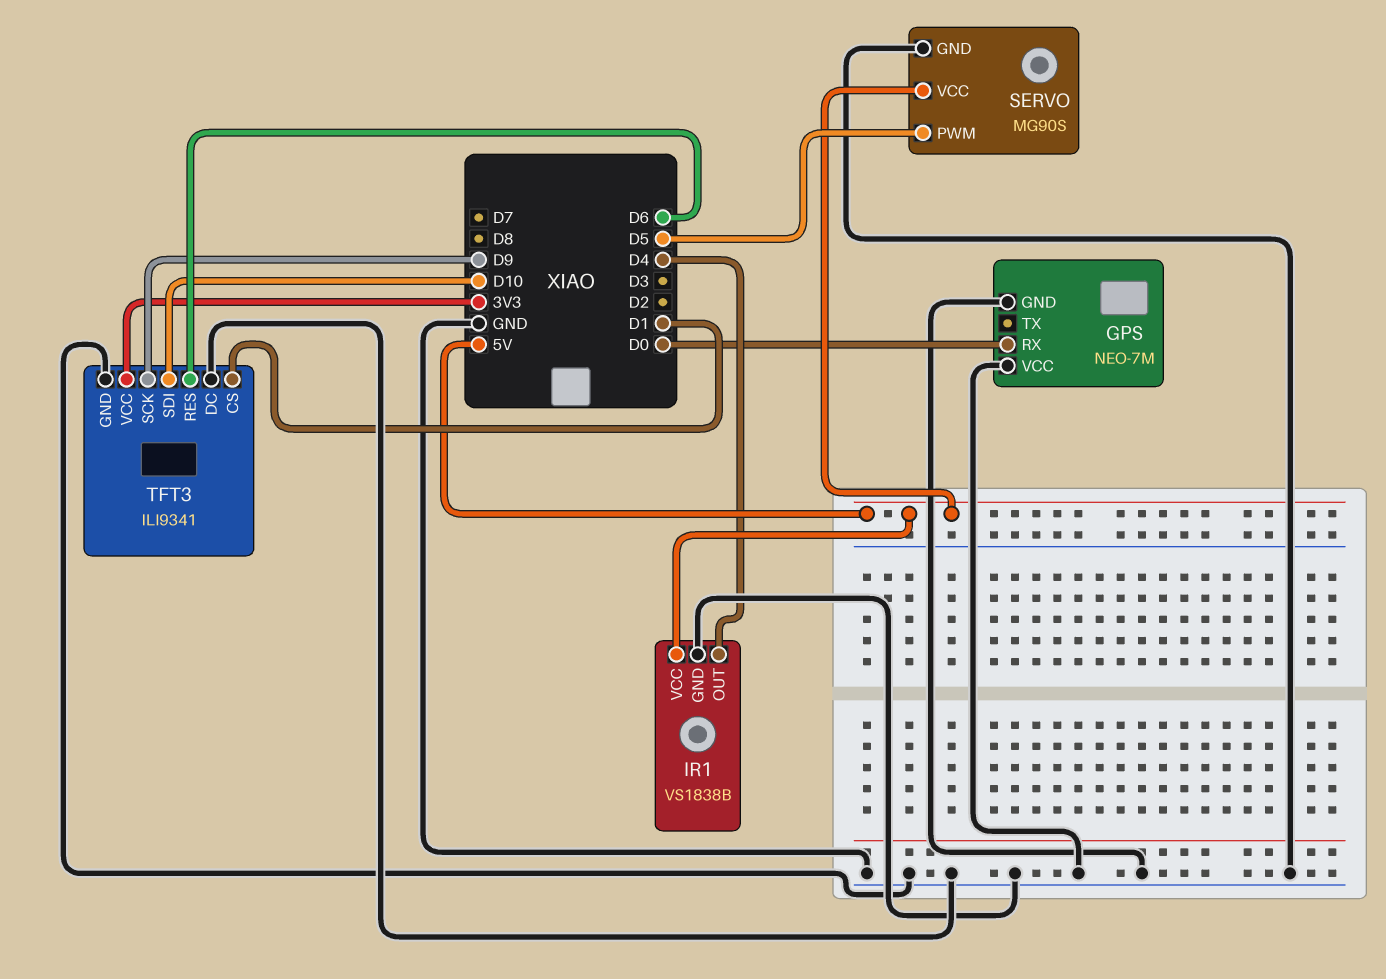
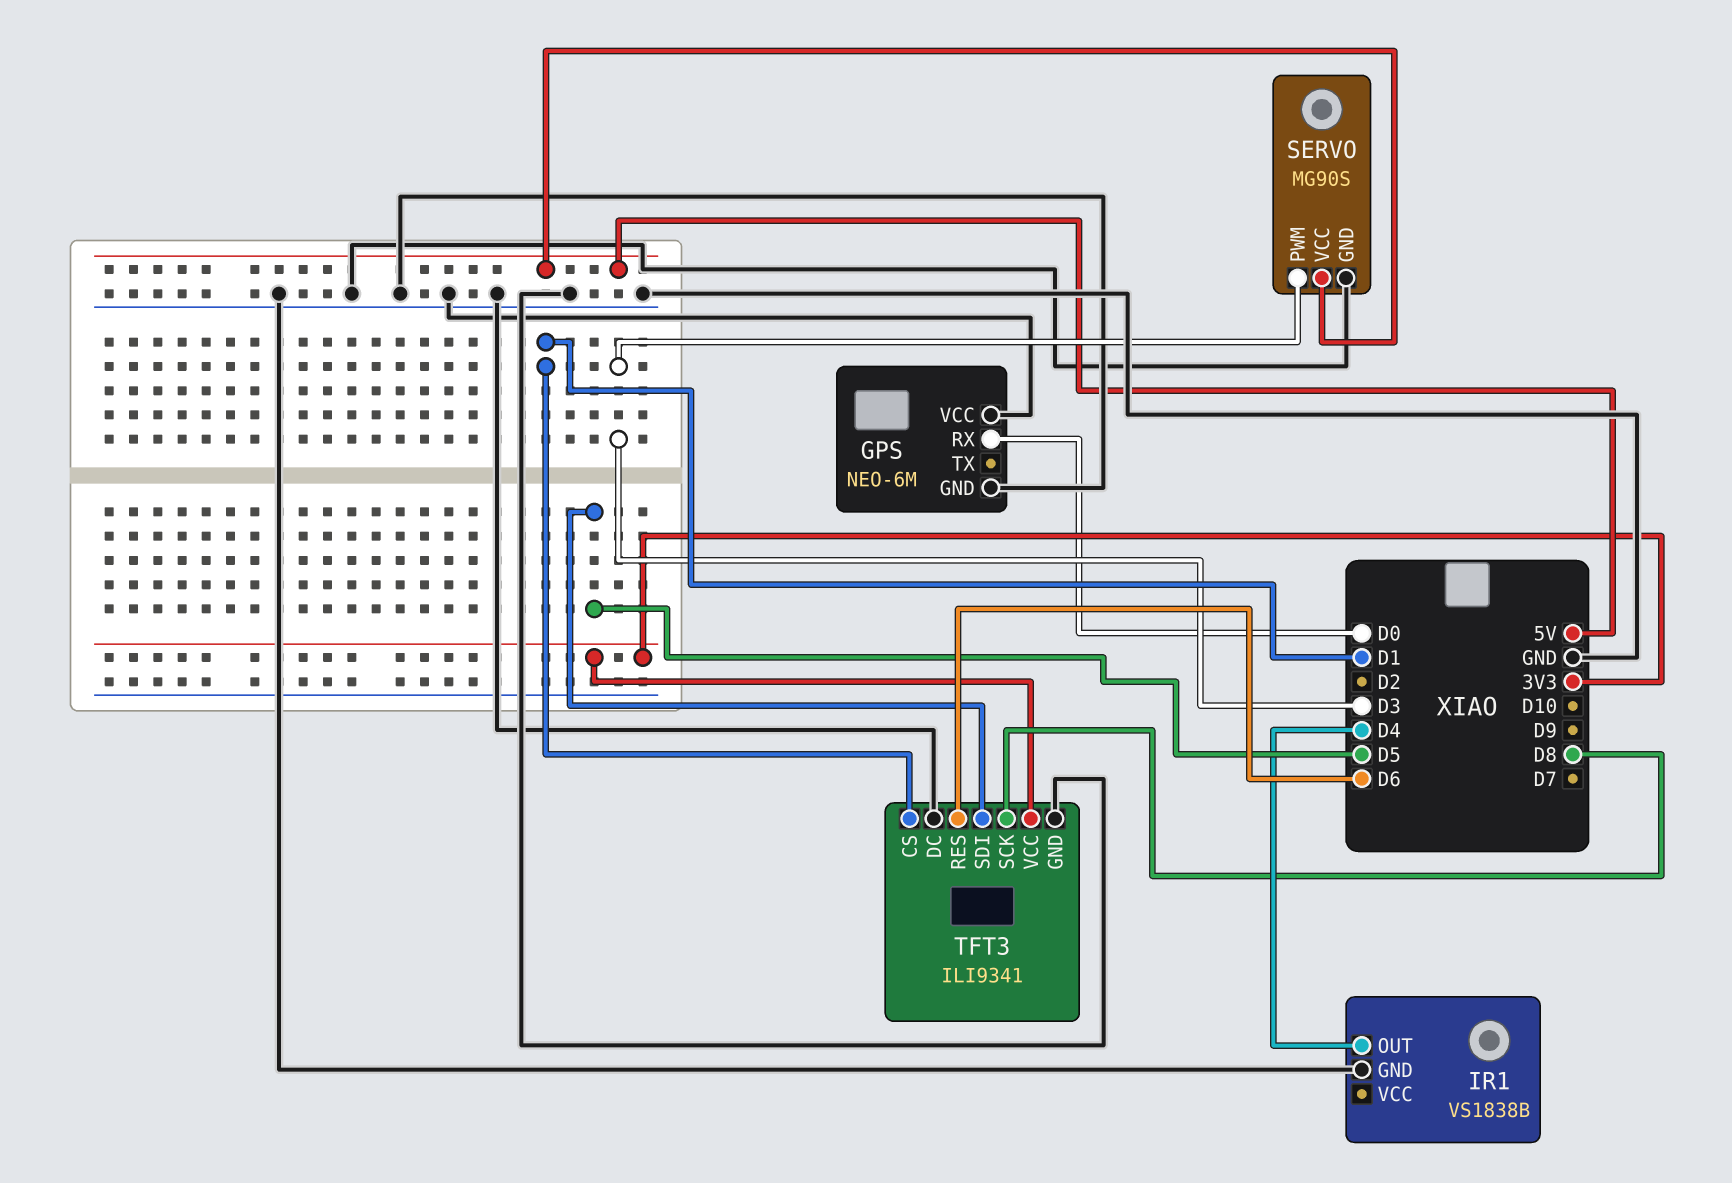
GPS: NEO-7M -> NEO-6M
IR1 pin VCC: 5V -> none
SERVO pin PWM: D5 -> D3
TFT3 pin SCK: D9 -> D8
TFT3 pin SDI: D10 -> D5

